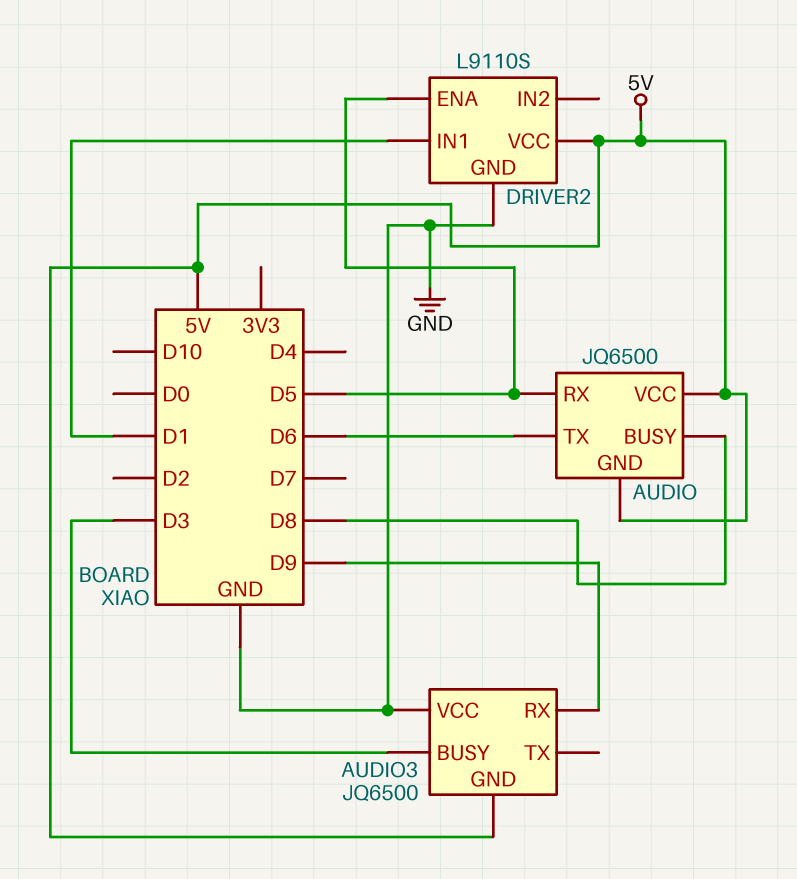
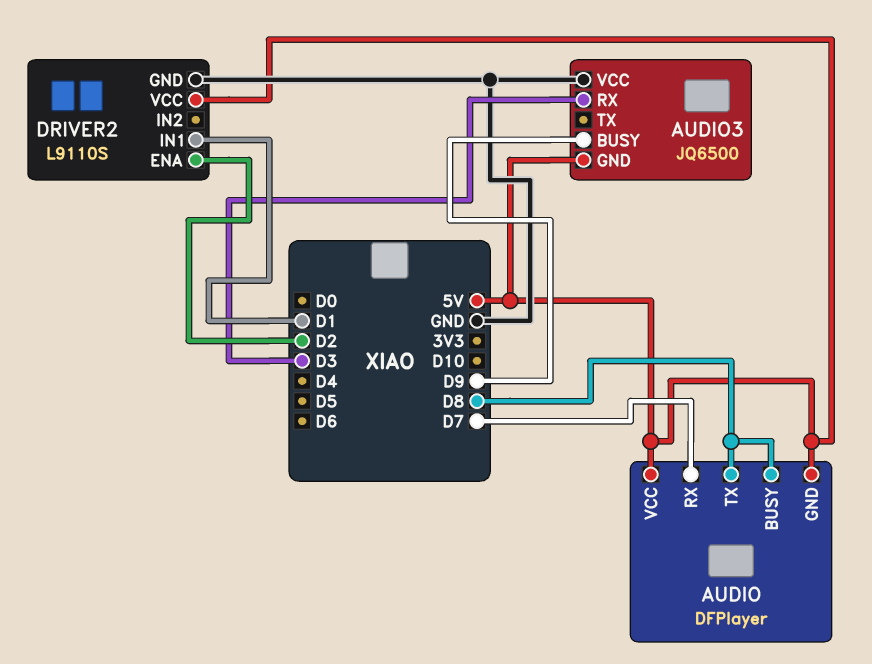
AUDIO: JQ6500 -> DFPlayer
AUDIO pin RX: D5 -> D7
AUDIO pin TX: D6 -> D8
AUDIO3 pin BUSY: D3 -> D9
AUDIO3 pin RX: D9 -> D3
DRIVER2 pin ENA: D5 -> D2

